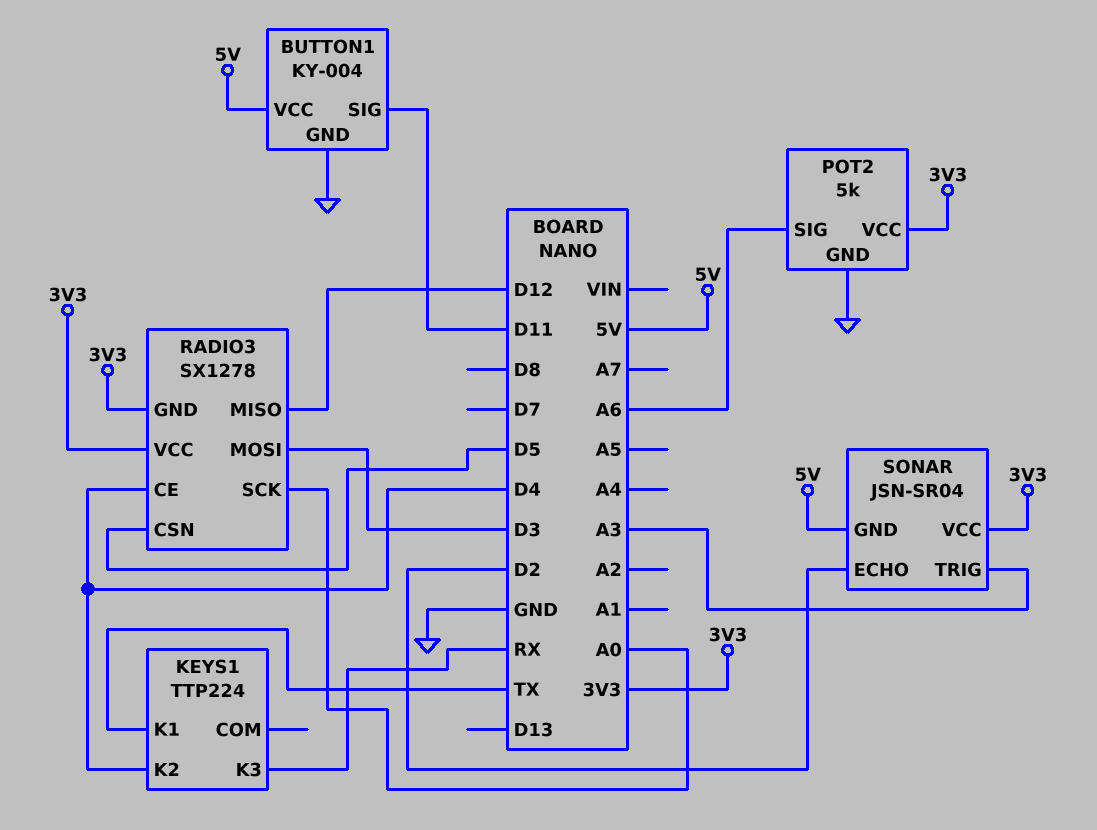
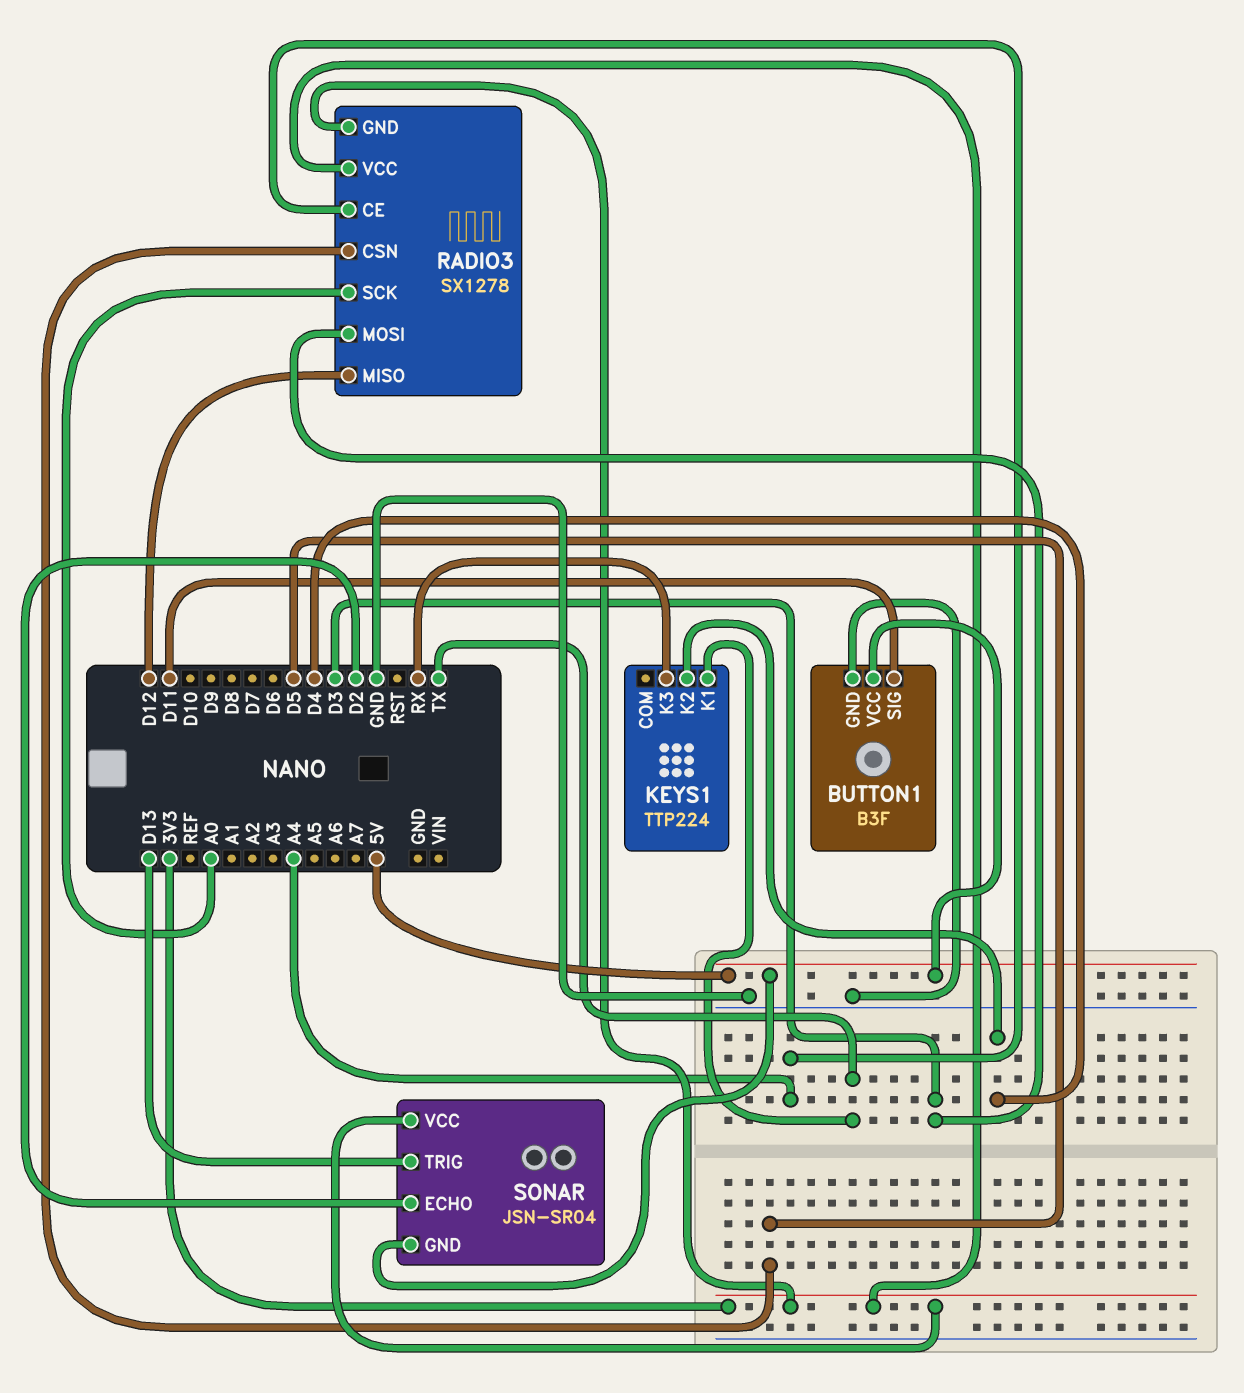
BUTTON1: KY-004 -> B3F
POT2: 5k -> none
POT2 pin GND: GND -> none
POT2 pin SIG: A6 -> none
POT2 pin VCC: 3V3 -> none
RADIO3 pin CE: D4 -> A4
SONAR pin TRIG: A3 -> D13

